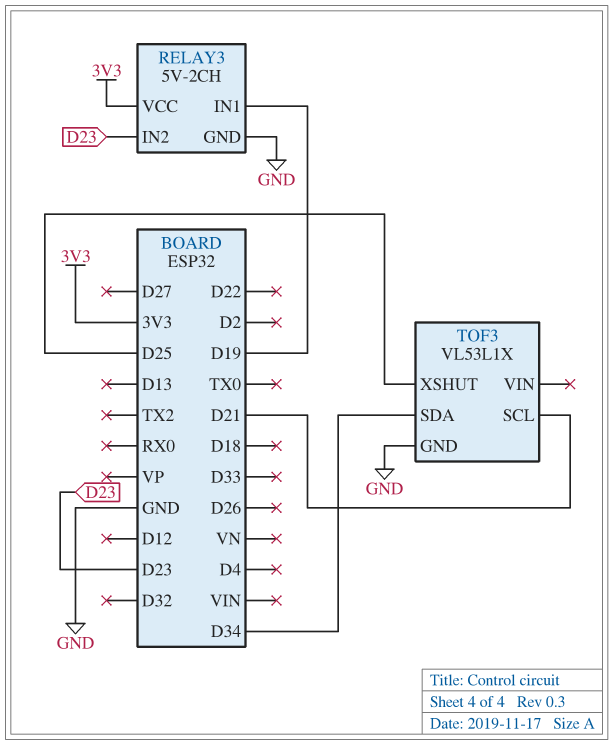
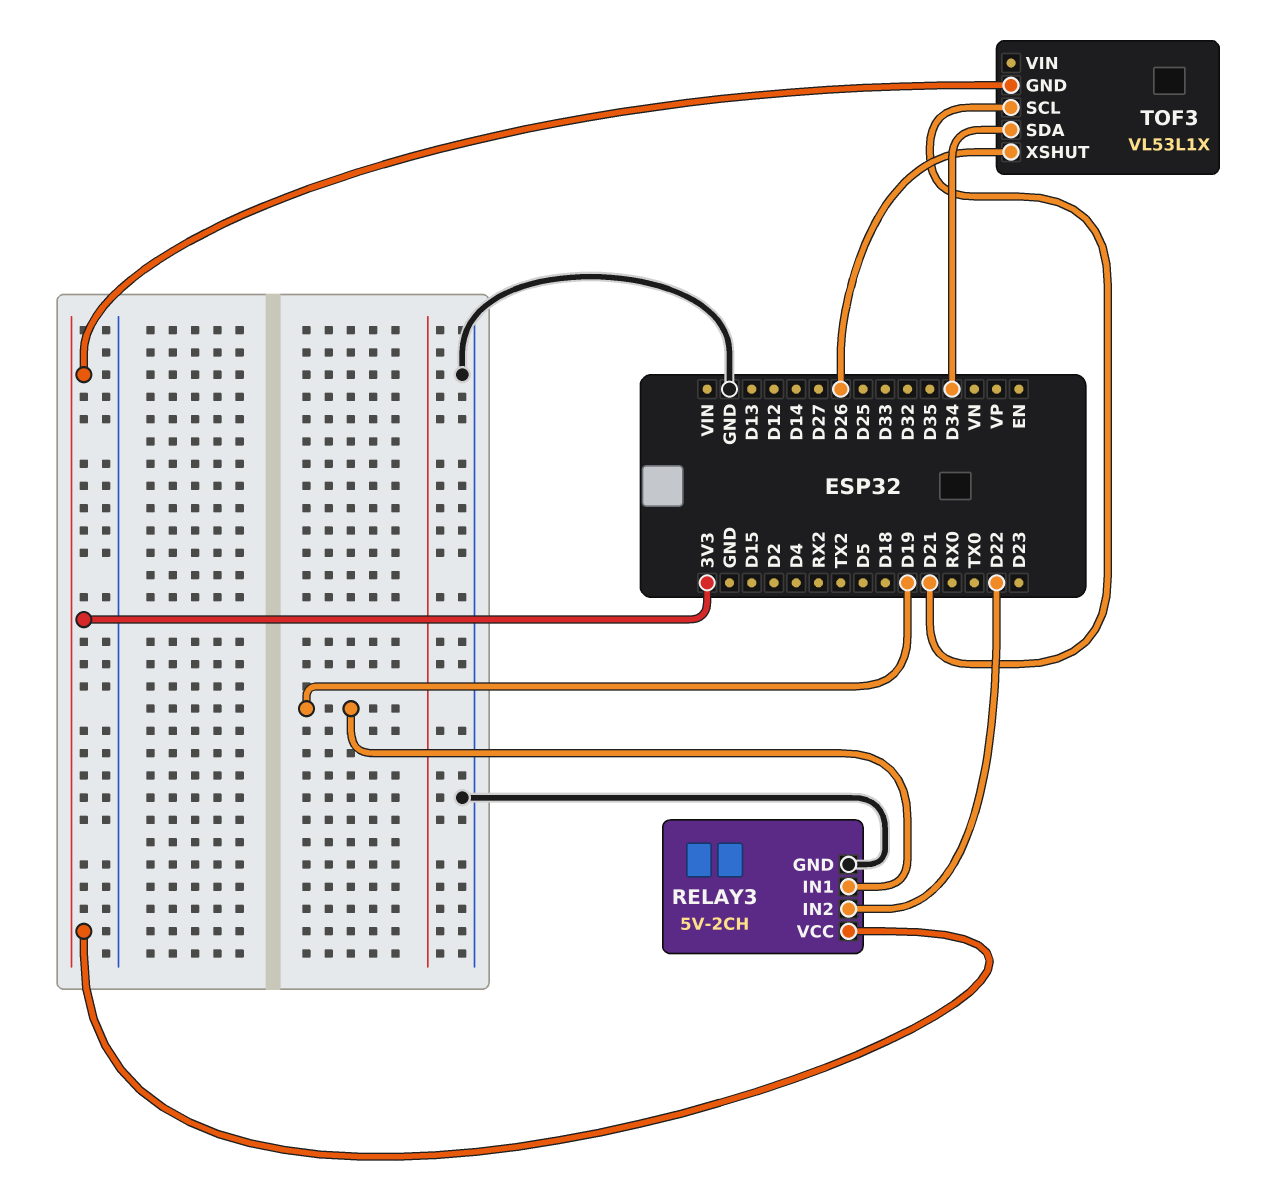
RELAY3 pin IN2: D23 -> D22
TOF3 pin GND: GND -> 3V3
TOF3 pin XSHUT: D25 -> D26

